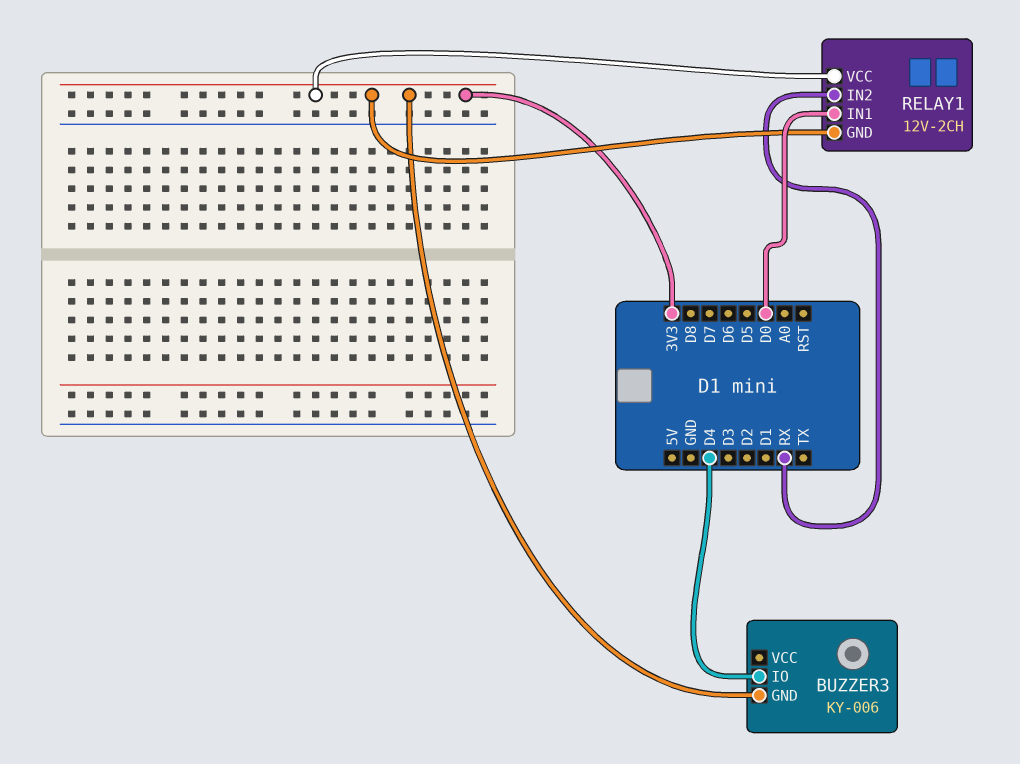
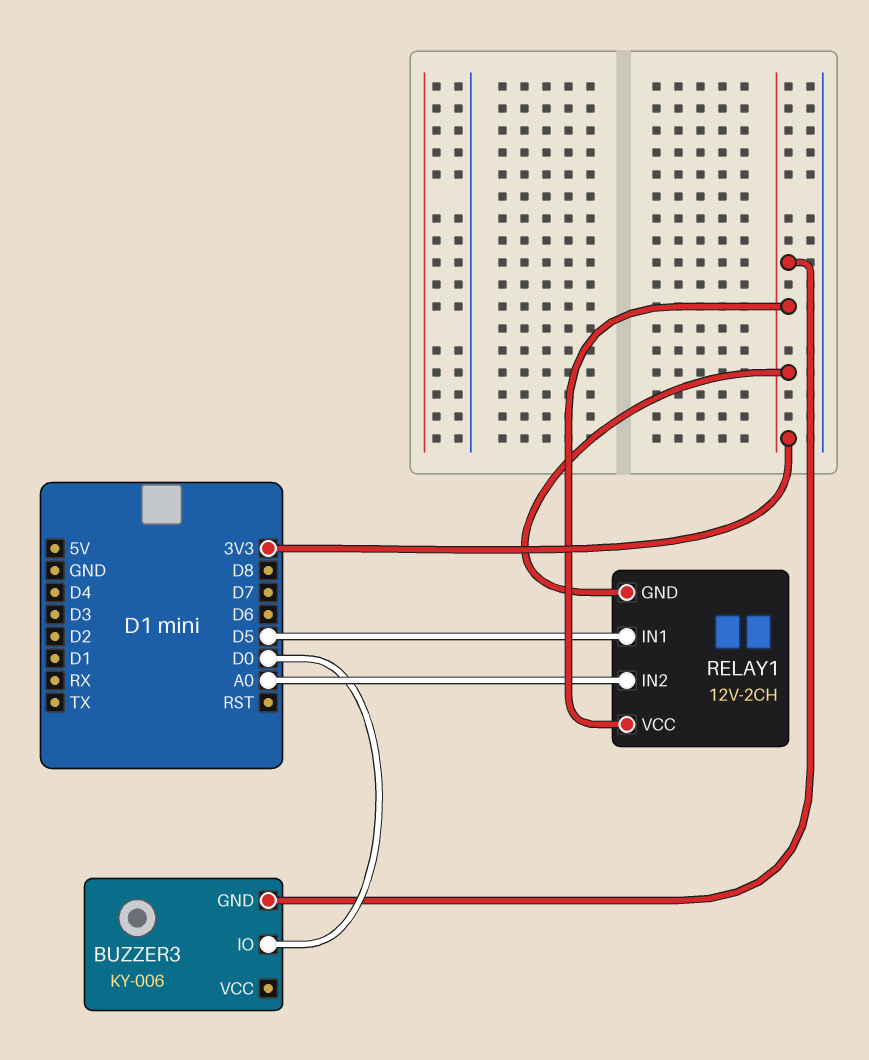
BUZZER3 pin IO: D4 -> D0
RELAY1 pin IN1: D0 -> D5
RELAY1 pin IN2: RX -> A0

